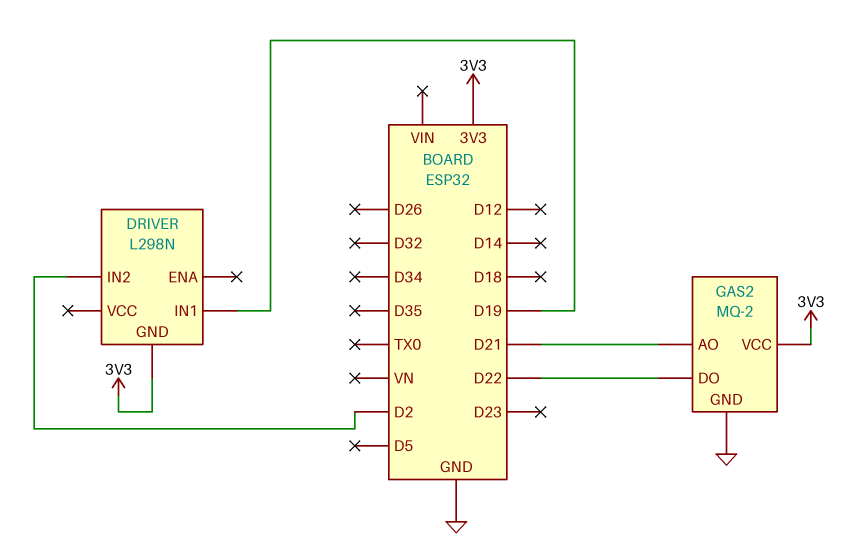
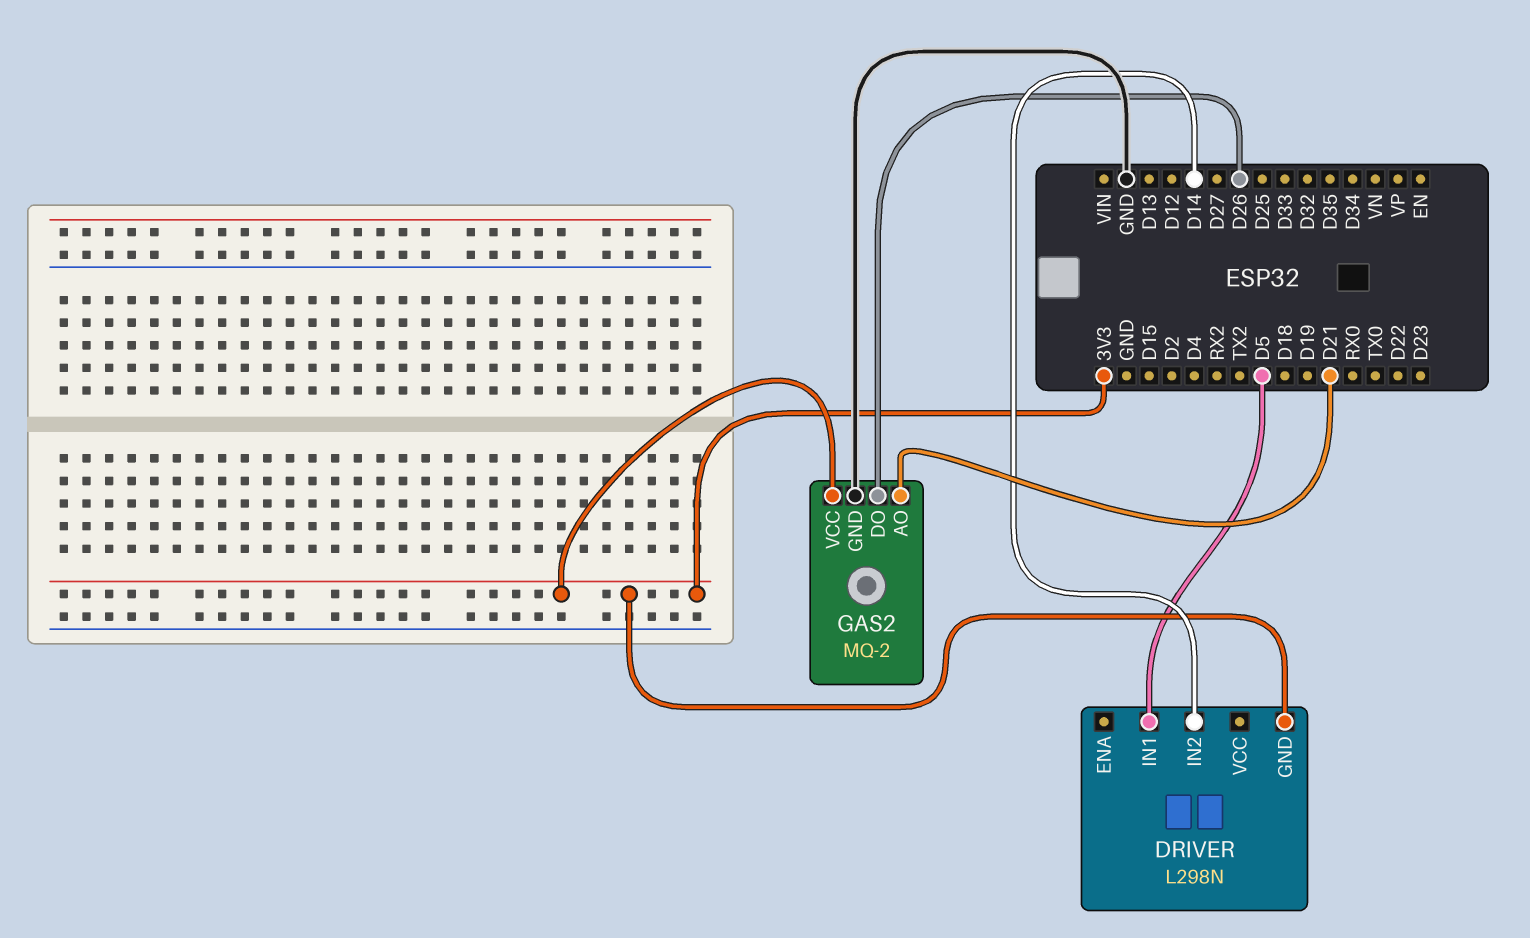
DRIVER pin IN1: D19 -> D5
DRIVER pin IN2: D2 -> D14
GAS2 pin DO: D22 -> D26

